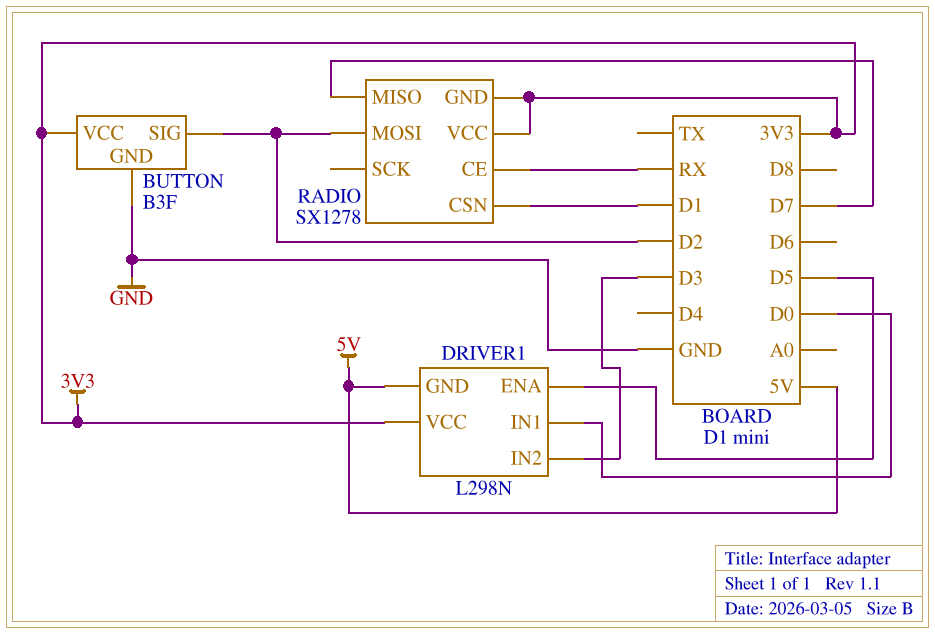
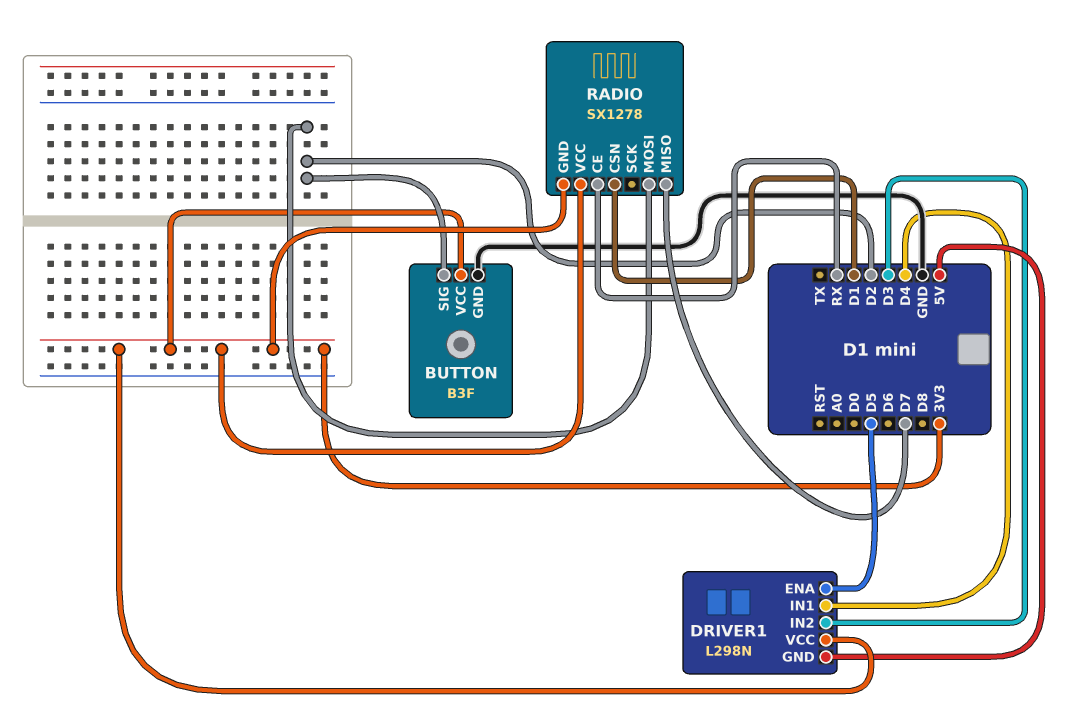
DRIVER1 pin IN1: D0 -> D4

